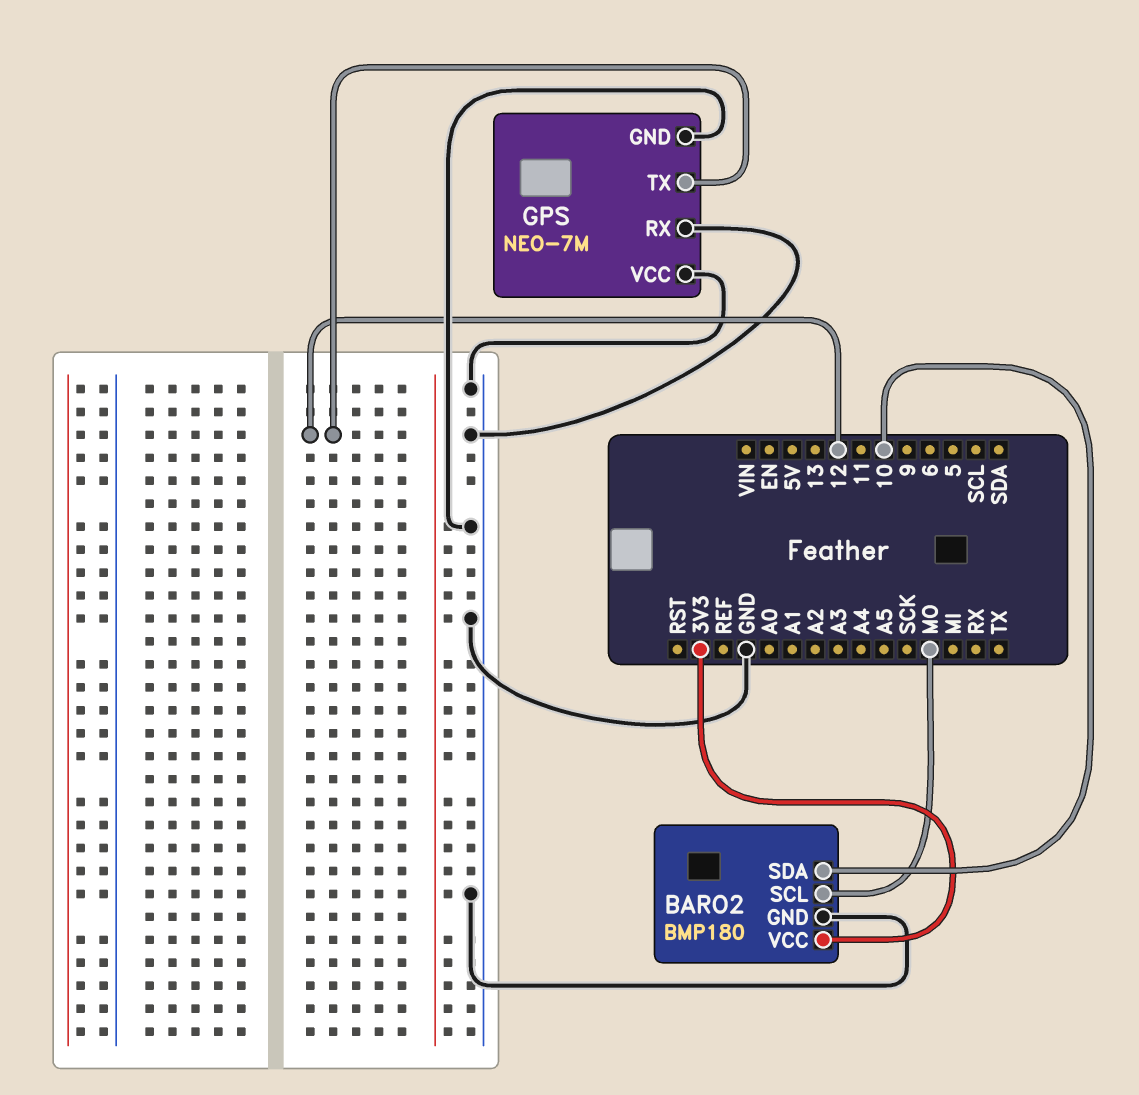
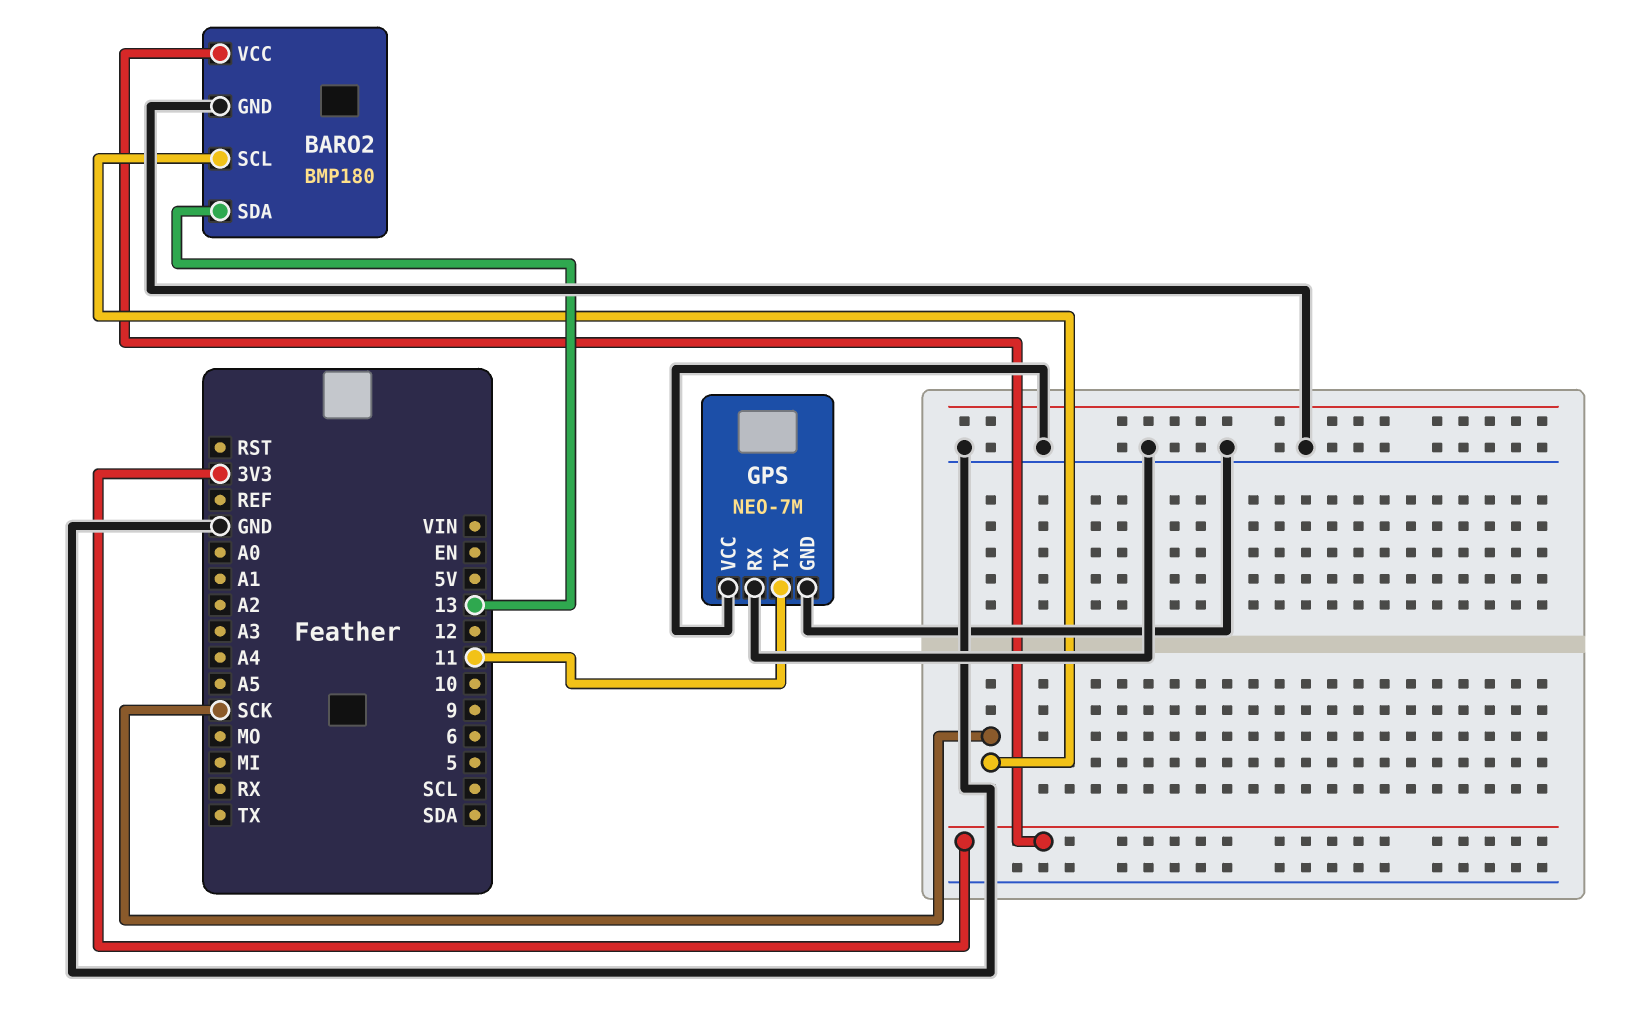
BARO2 pin SCL: MO -> SCK
BARO2 pin SDA: 10 -> 13
GPS pin TX: 12 -> 11

